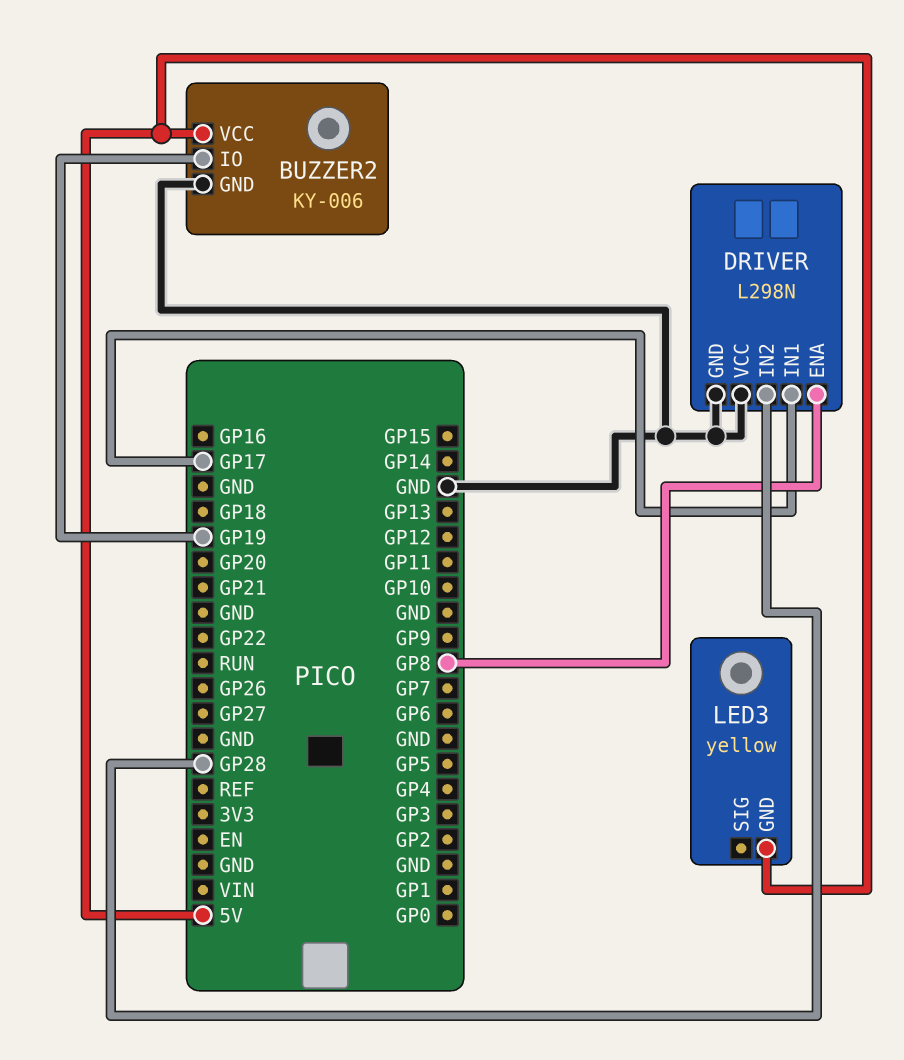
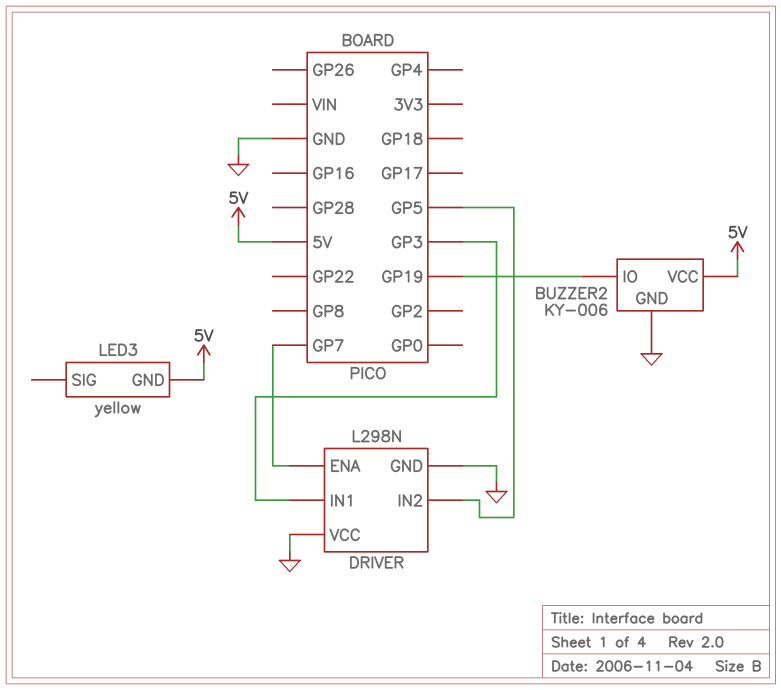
DRIVER pin ENA: GP8 -> GP7
DRIVER pin IN1: GP17 -> GP3
DRIVER pin IN2: GP28 -> GP5

